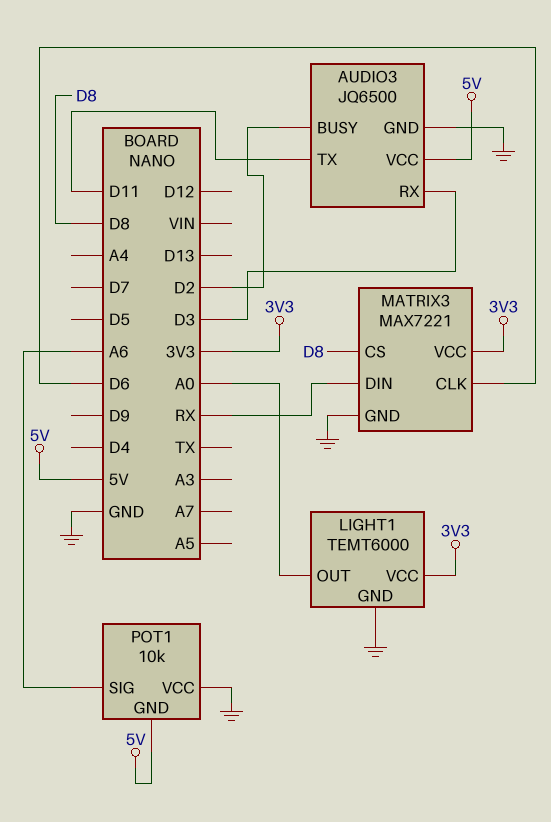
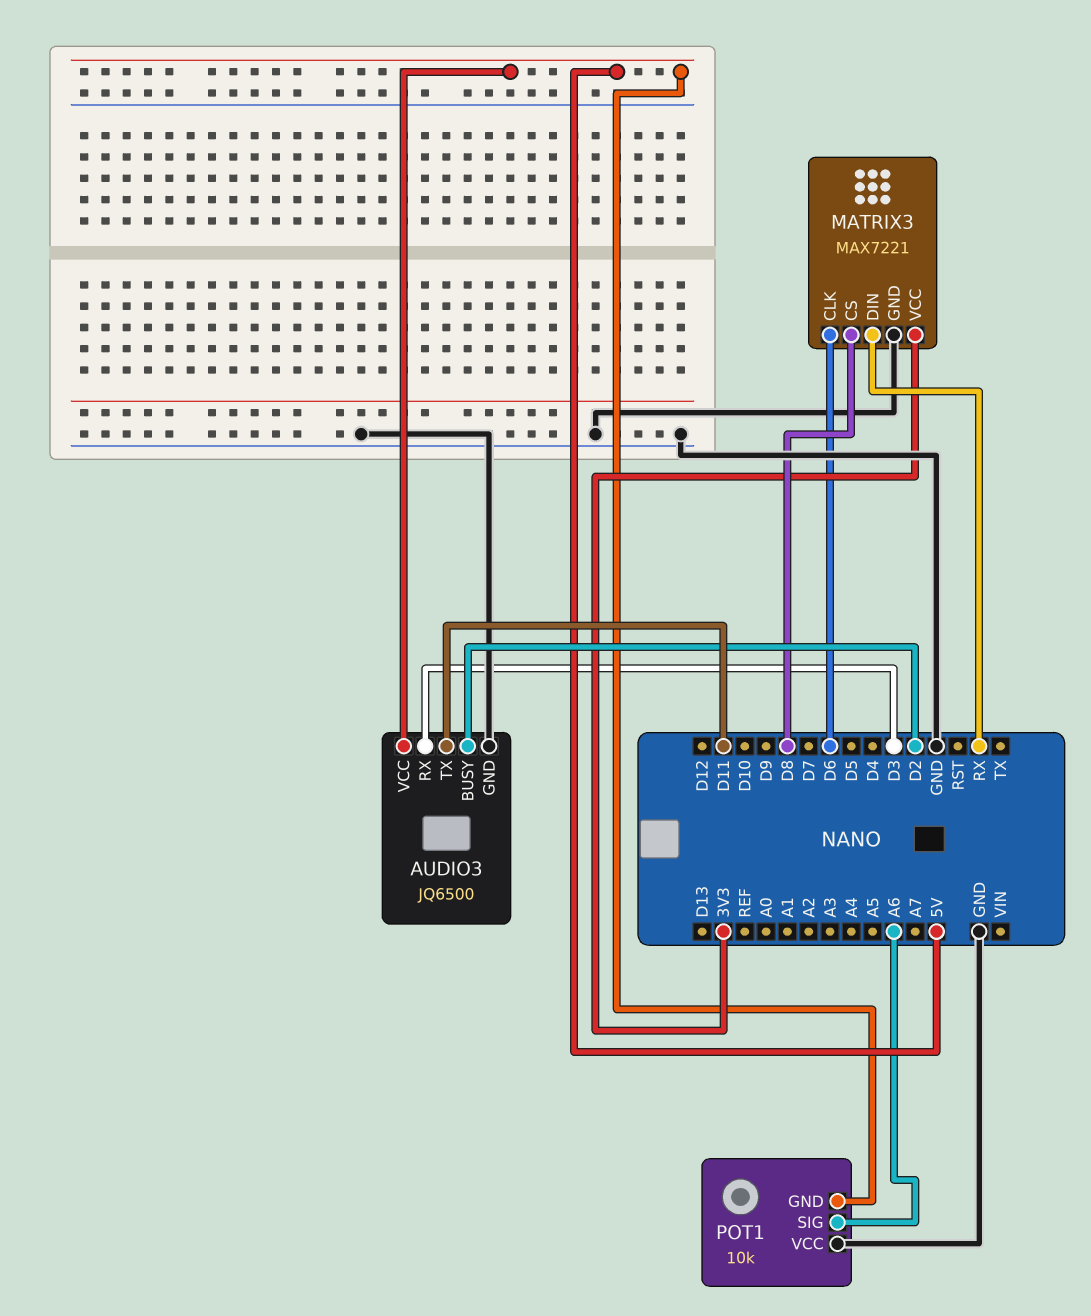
LIGHT1: TEMT6000 -> none
LIGHT1 pin GND: GND -> none
LIGHT1 pin OUT: A0 -> none
LIGHT1 pin VCC: 3V3 -> none

